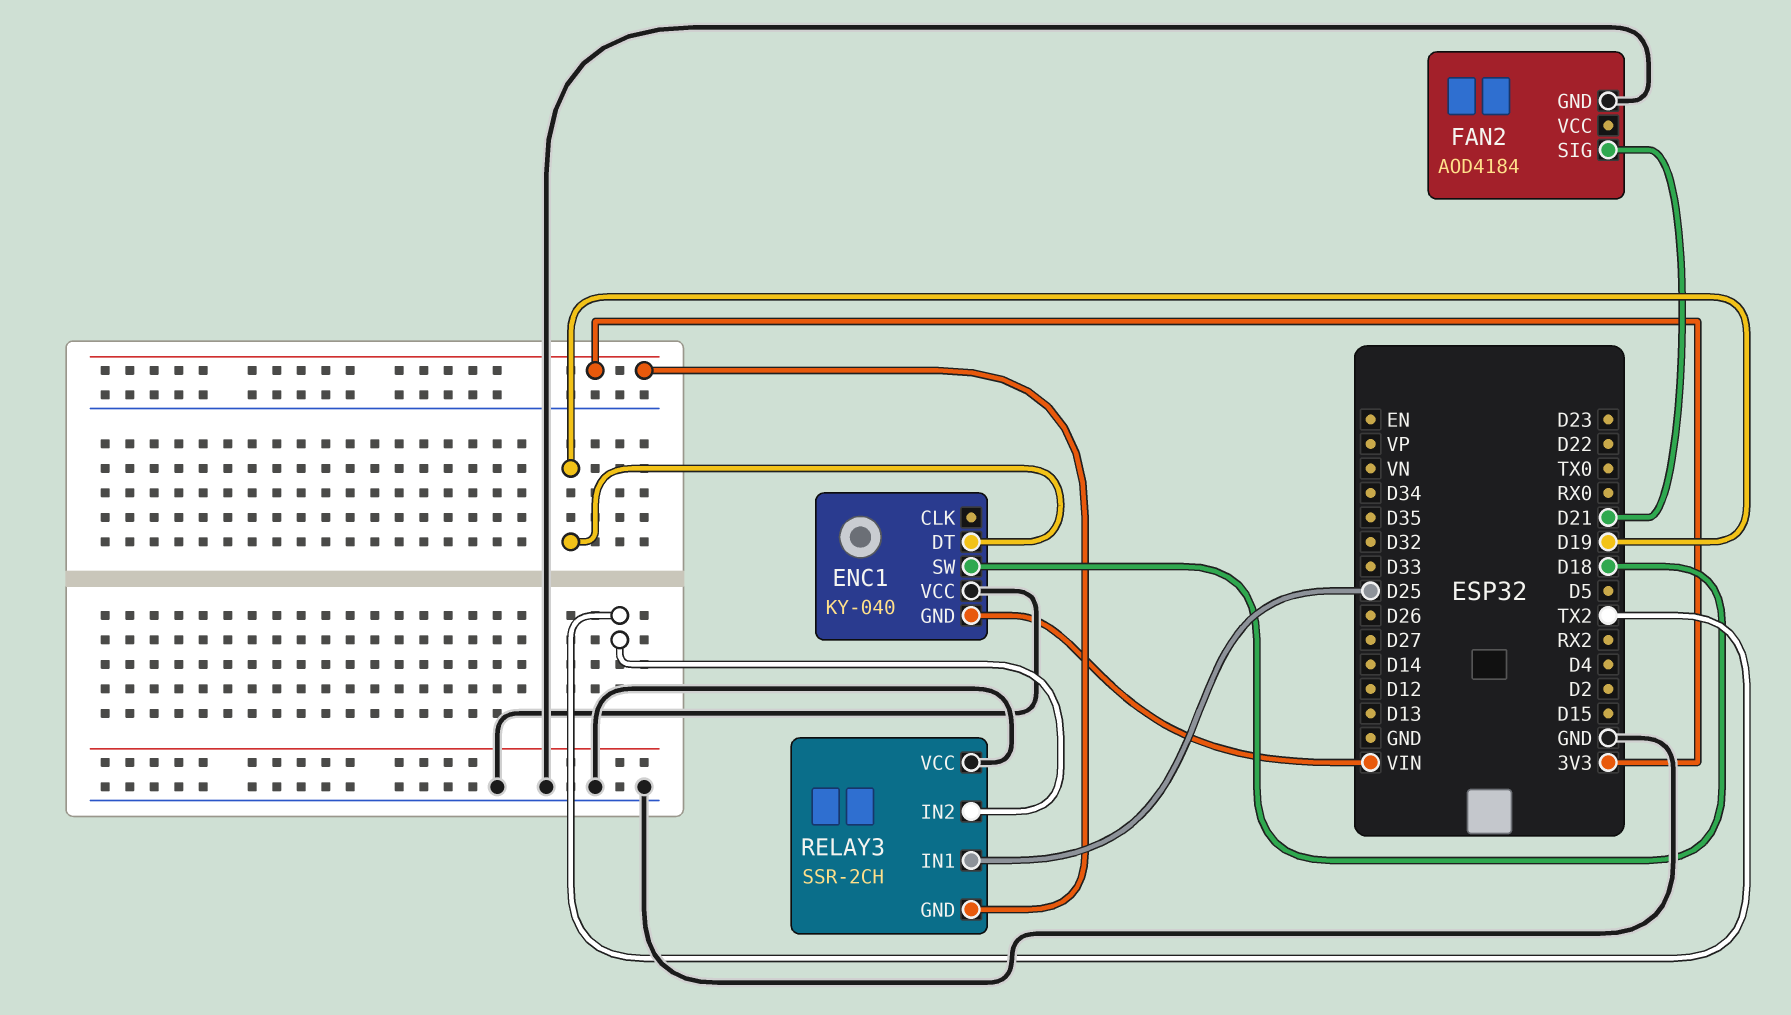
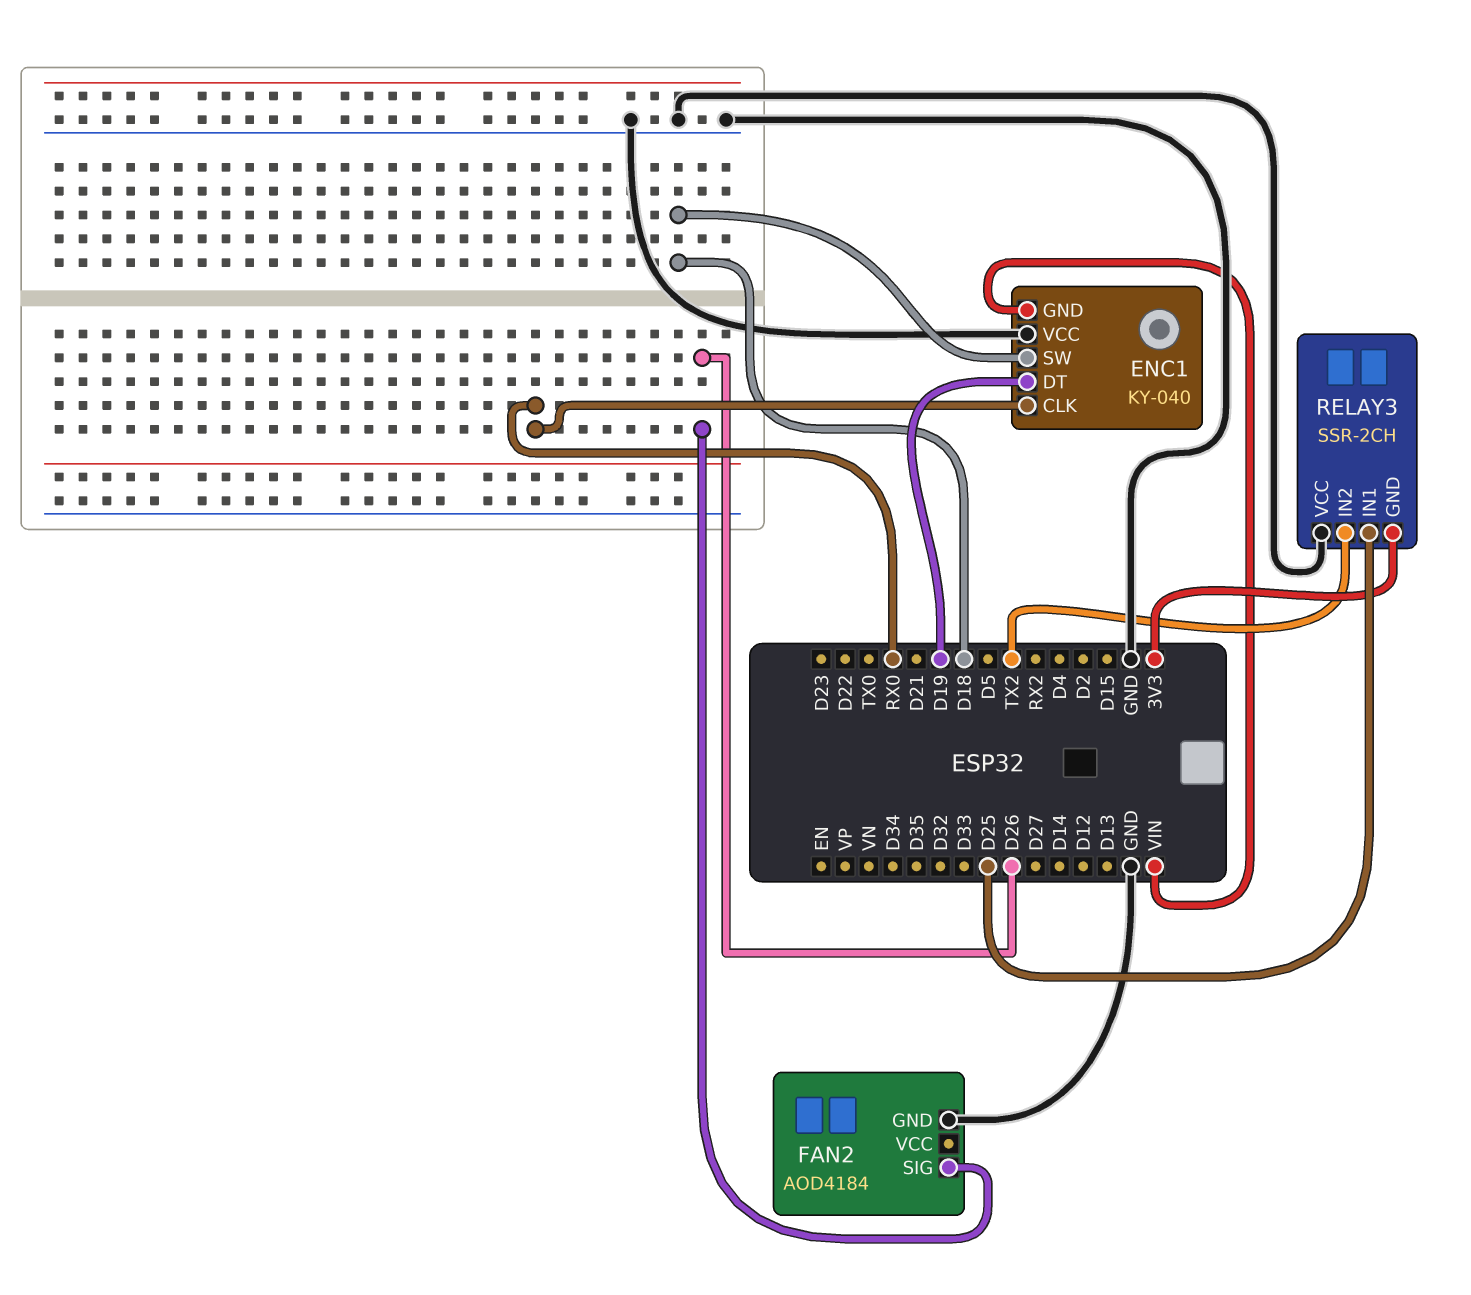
ENC1 pin CLK: none -> RX0
FAN2 pin SIG: D21 -> D26

